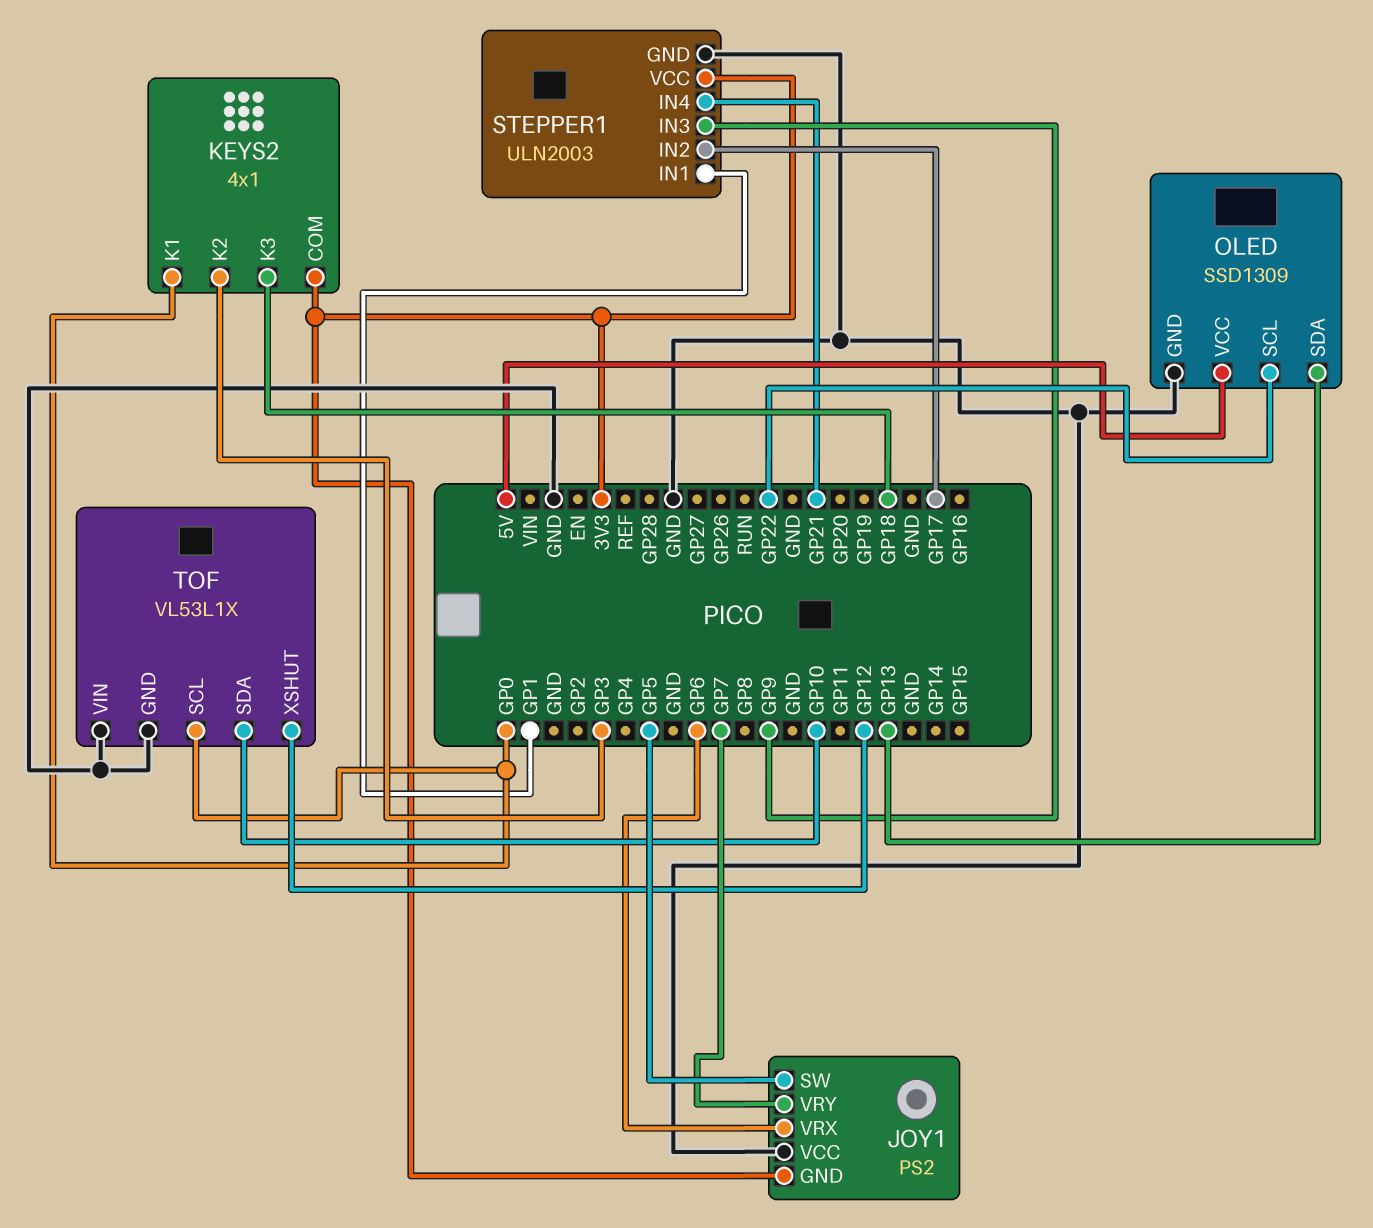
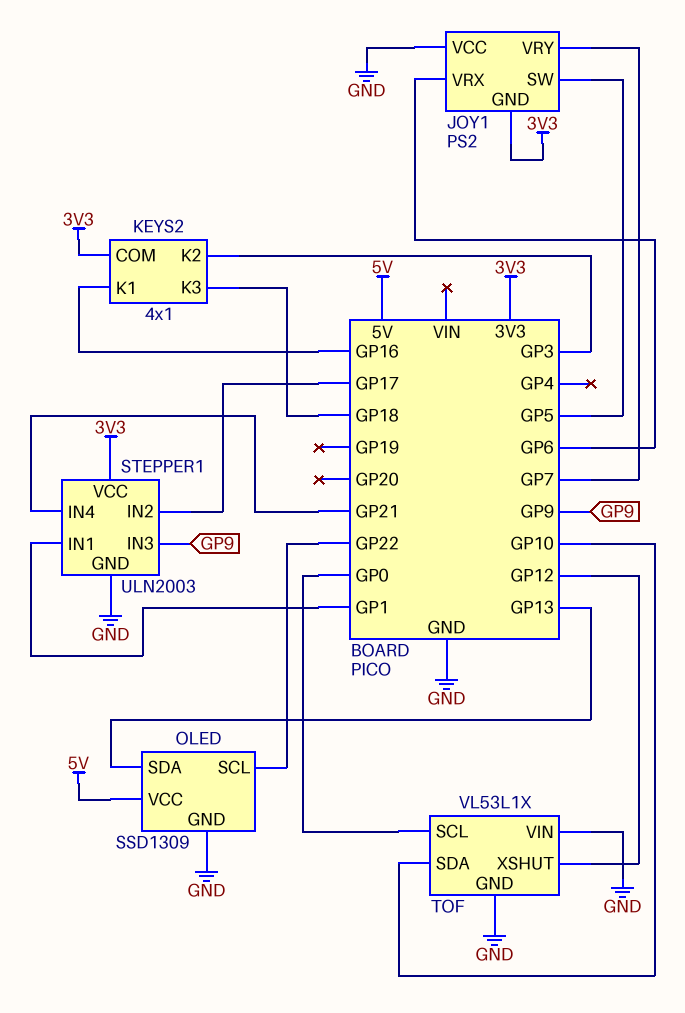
KEYS2 pin K1: GP0 -> GP16

